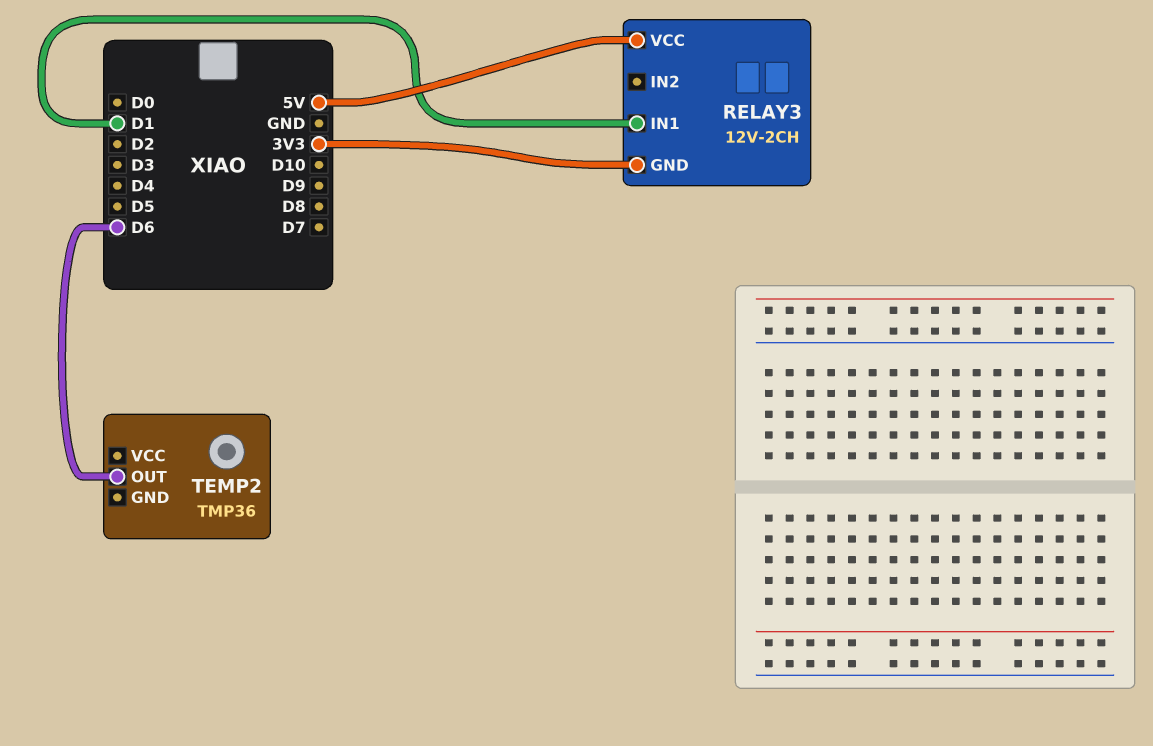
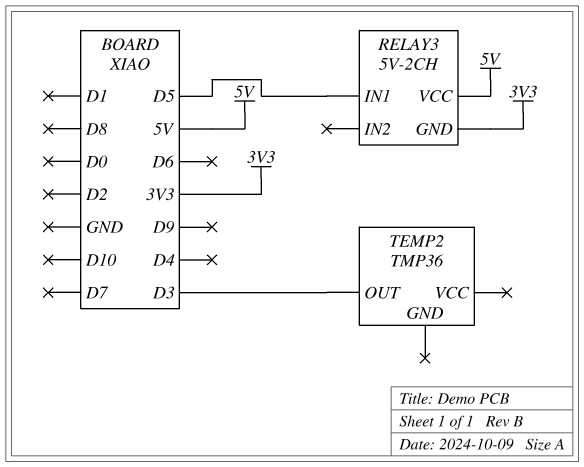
RELAY3: 12V-2CH -> 5V-2CH
RELAY3 pin IN1: D1 -> D5
TEMP2 pin OUT: D6 -> D3

